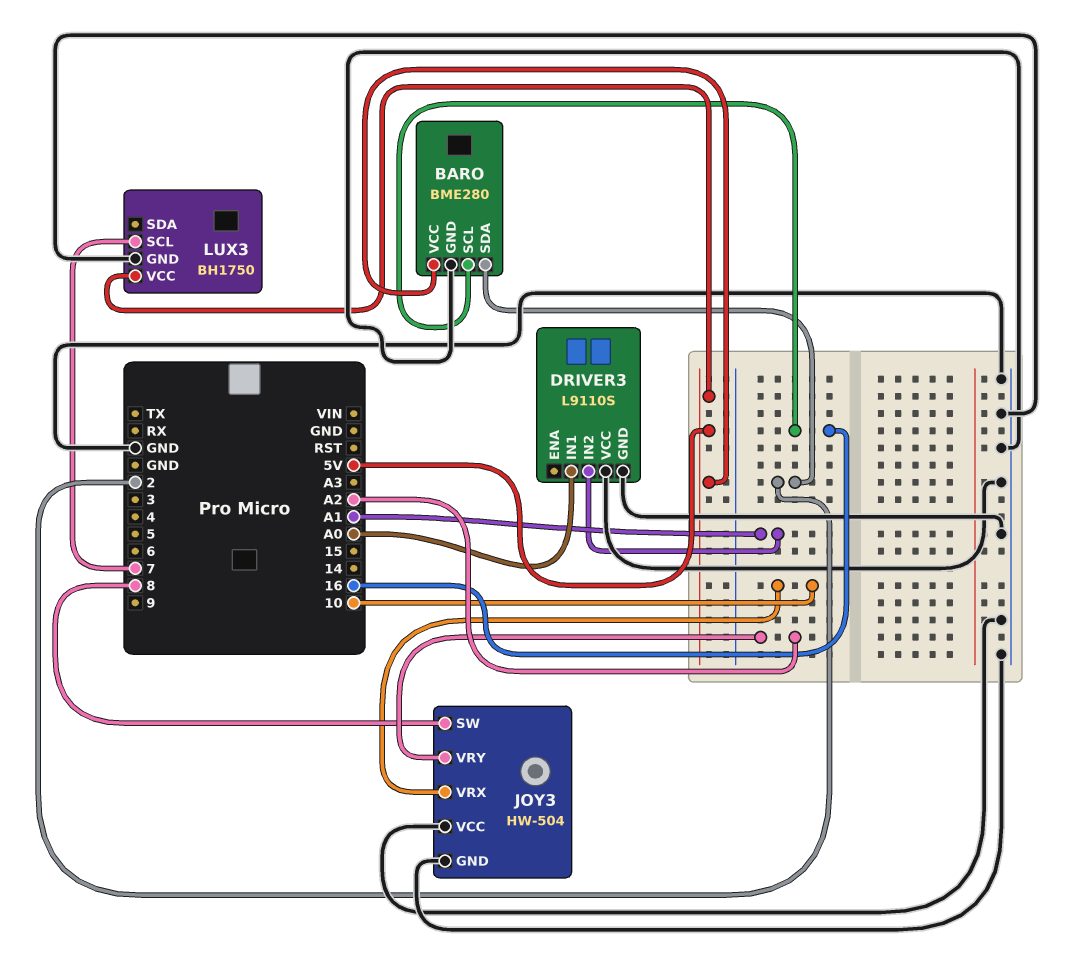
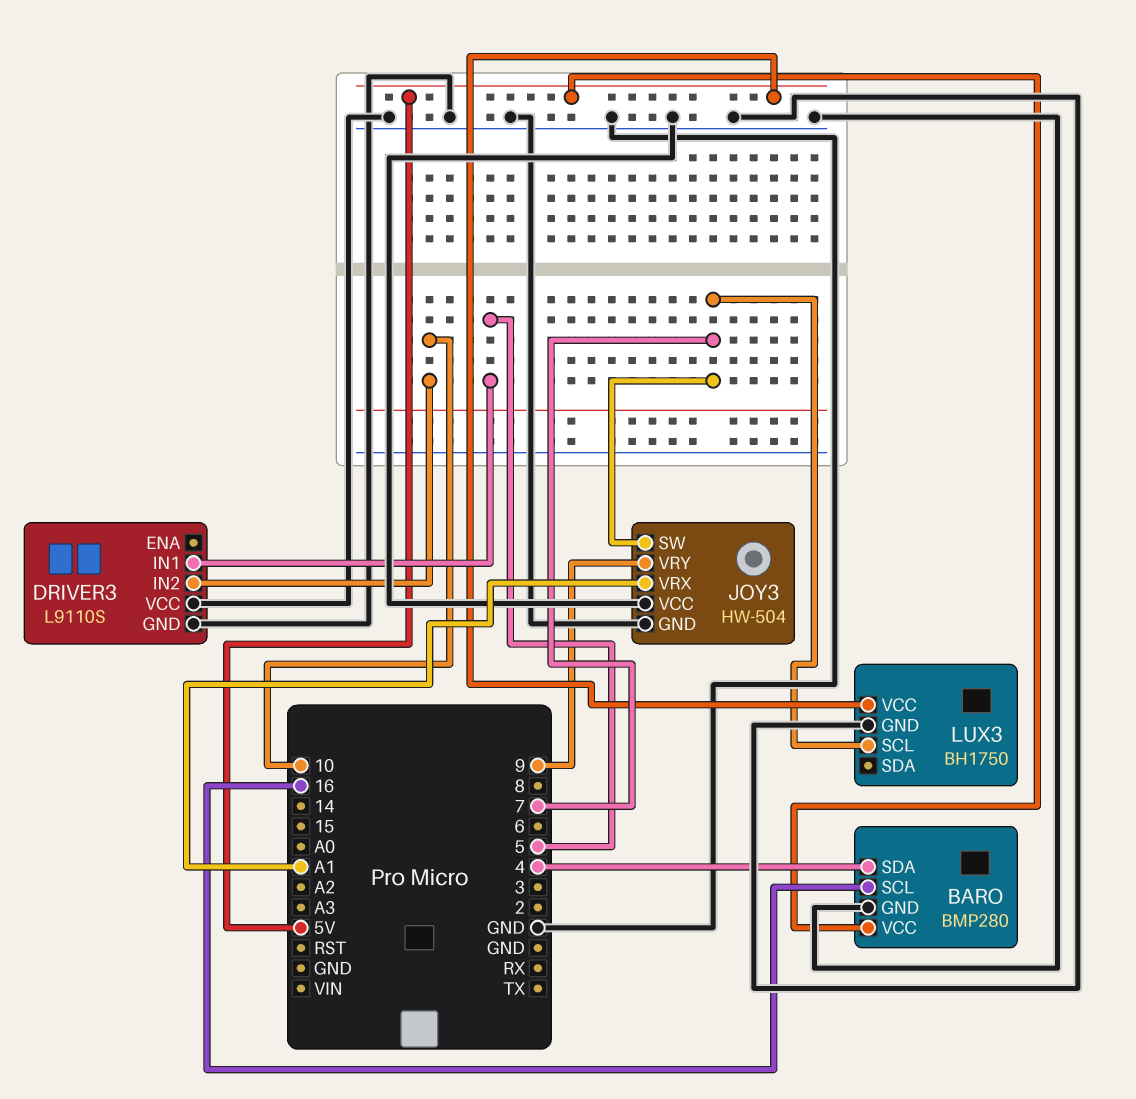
BARO: BME280 -> BMP280
BARO pin SDA: 2 -> 4
DRIVER3 pin IN1: A0 -> 5
DRIVER3 pin IN2: A1 -> 10
JOY3 pin SW: 8 -> 7
JOY3 pin VRX: 10 -> A1
JOY3 pin VRY: A2 -> 9

